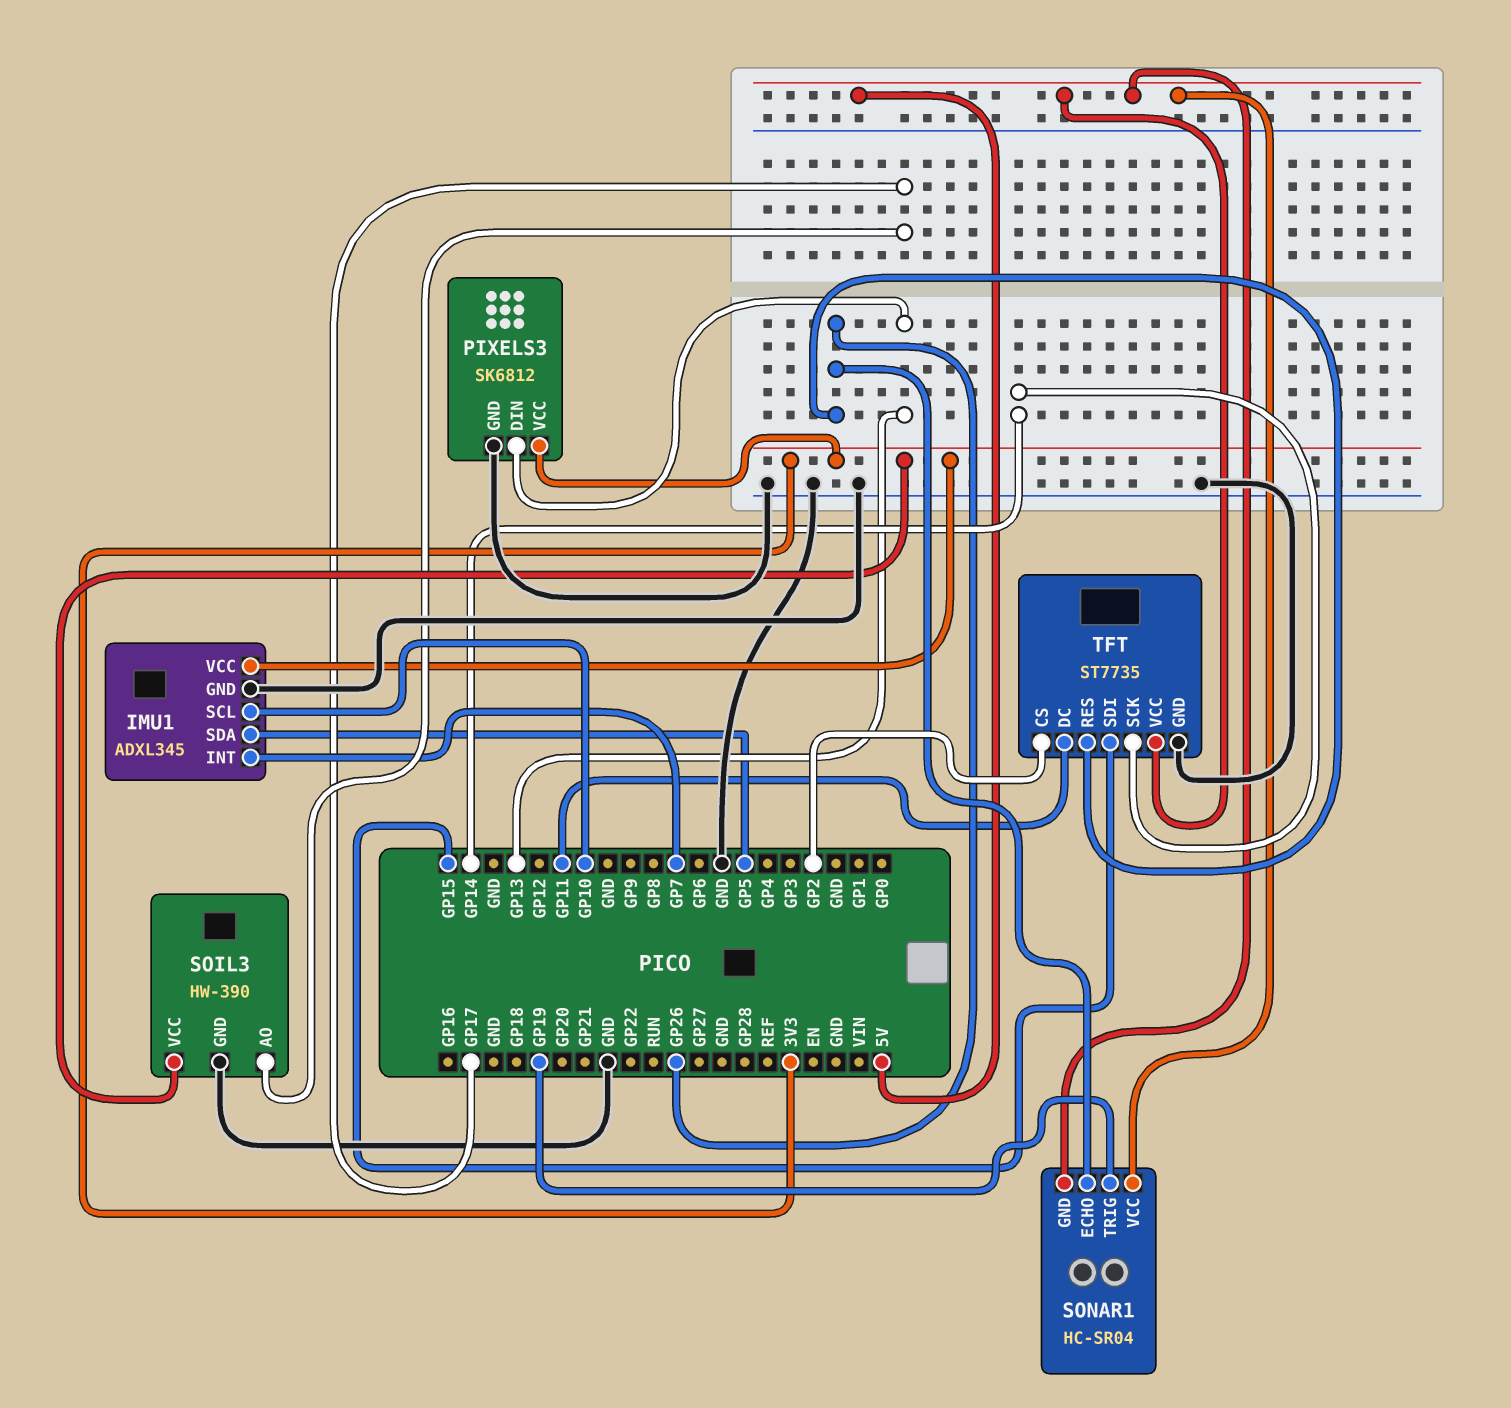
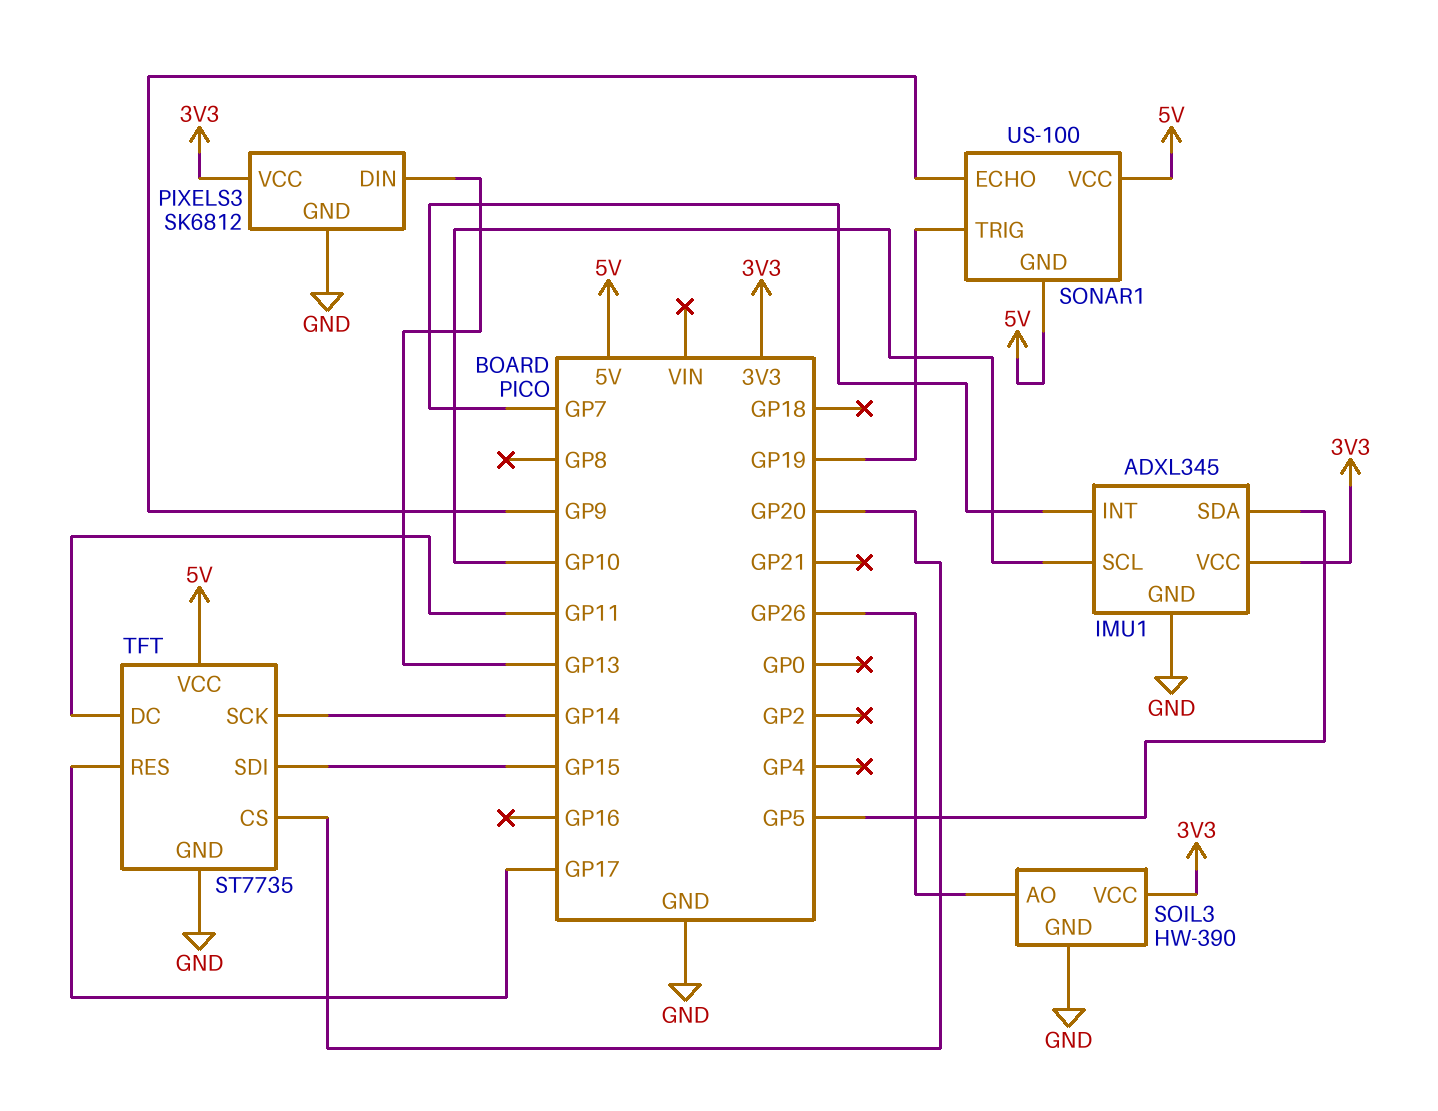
SOIL3 pin AO: GP17 -> GP26
SONAR1: HC-SR04 -> US-100
SONAR1 pin ECHO: GP26 -> GP9
TFT pin CS: GP2 -> GP20
TFT pin RES: GP26 -> GP17

